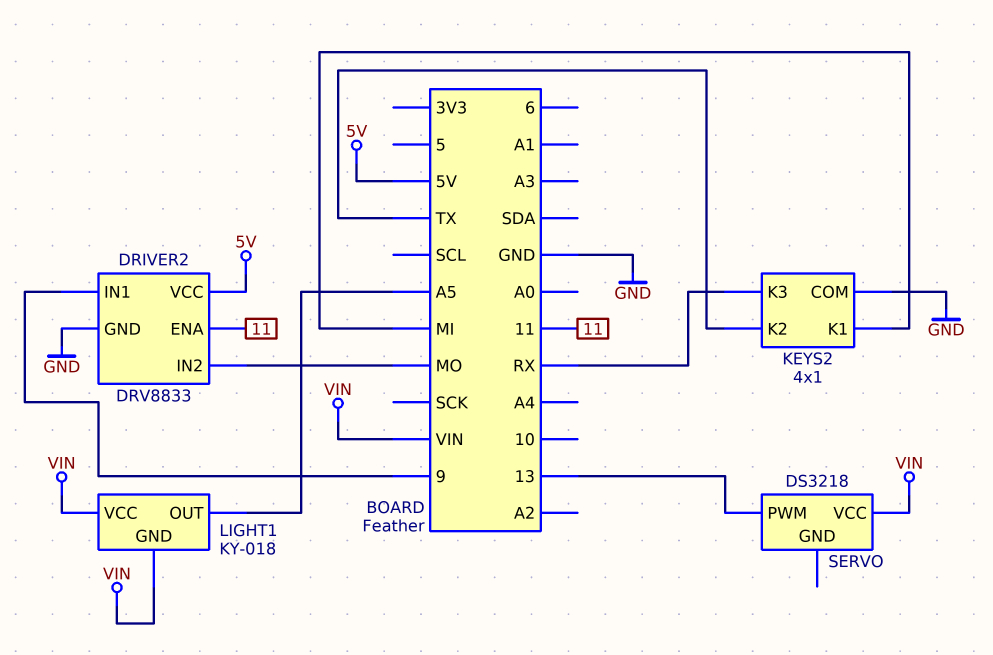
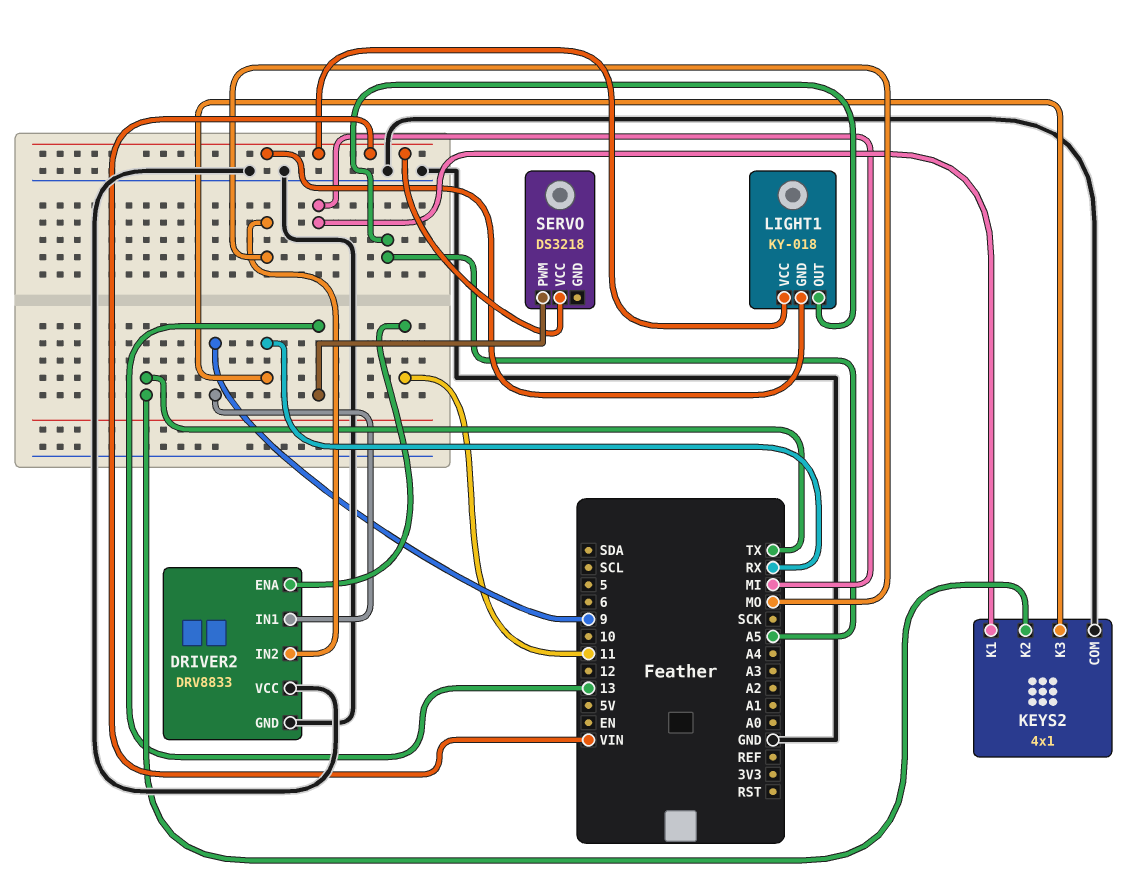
DRIVER2 pin VCC: 5V -> GND

